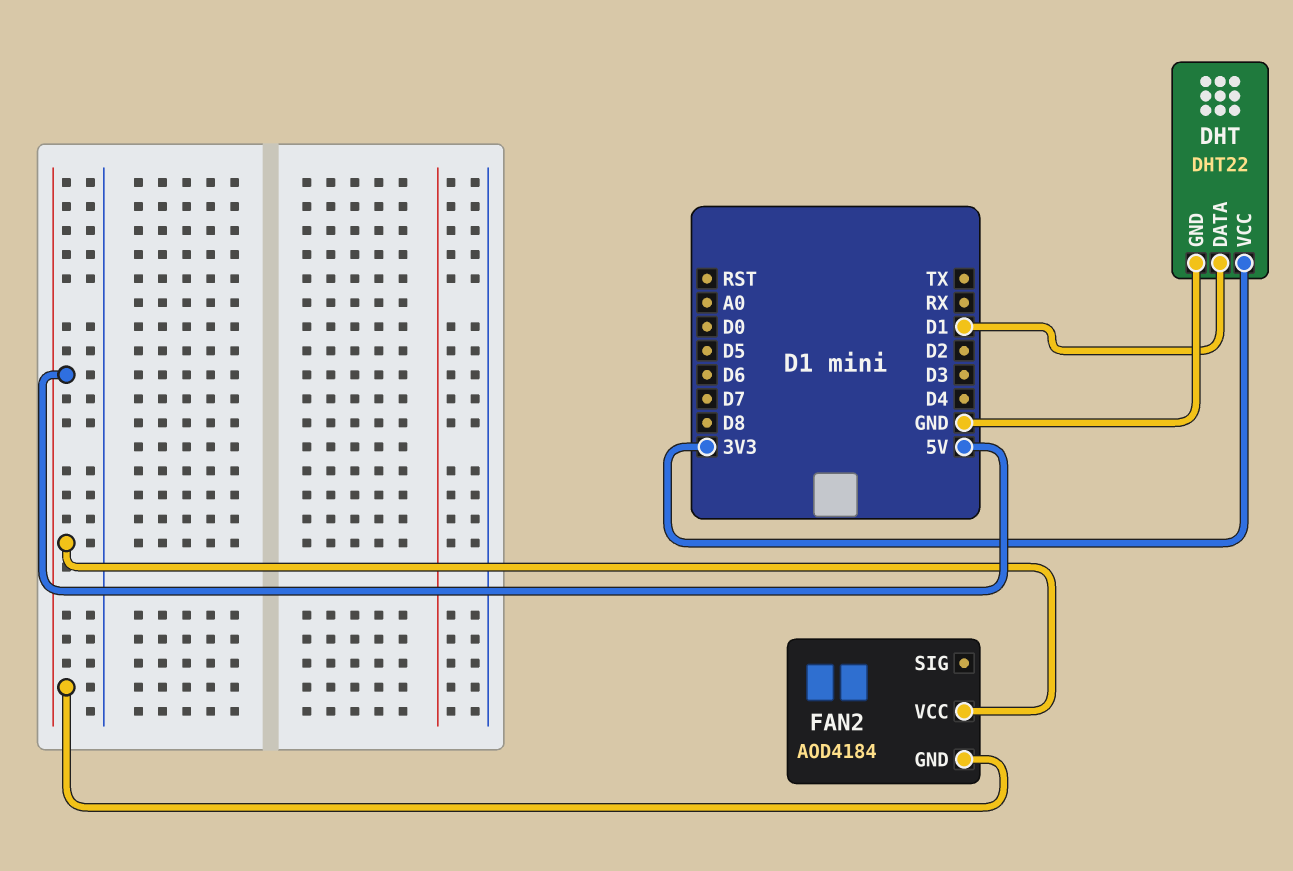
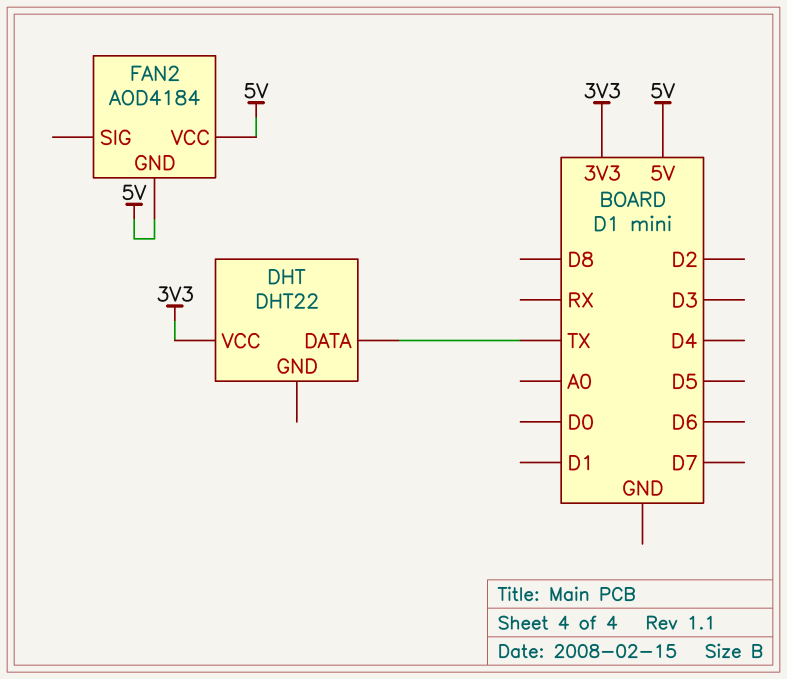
DHT pin DATA: D1 -> TX
DHT pin GND: GND -> none

